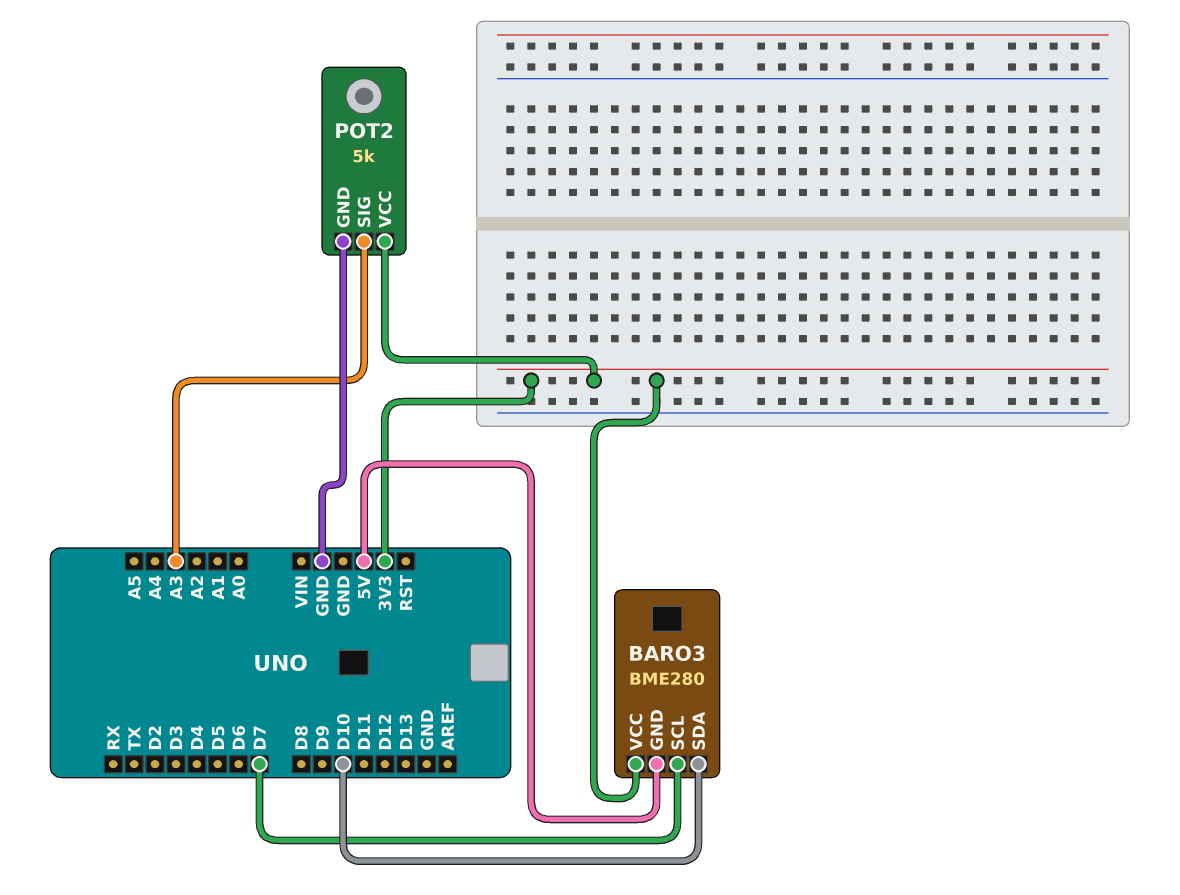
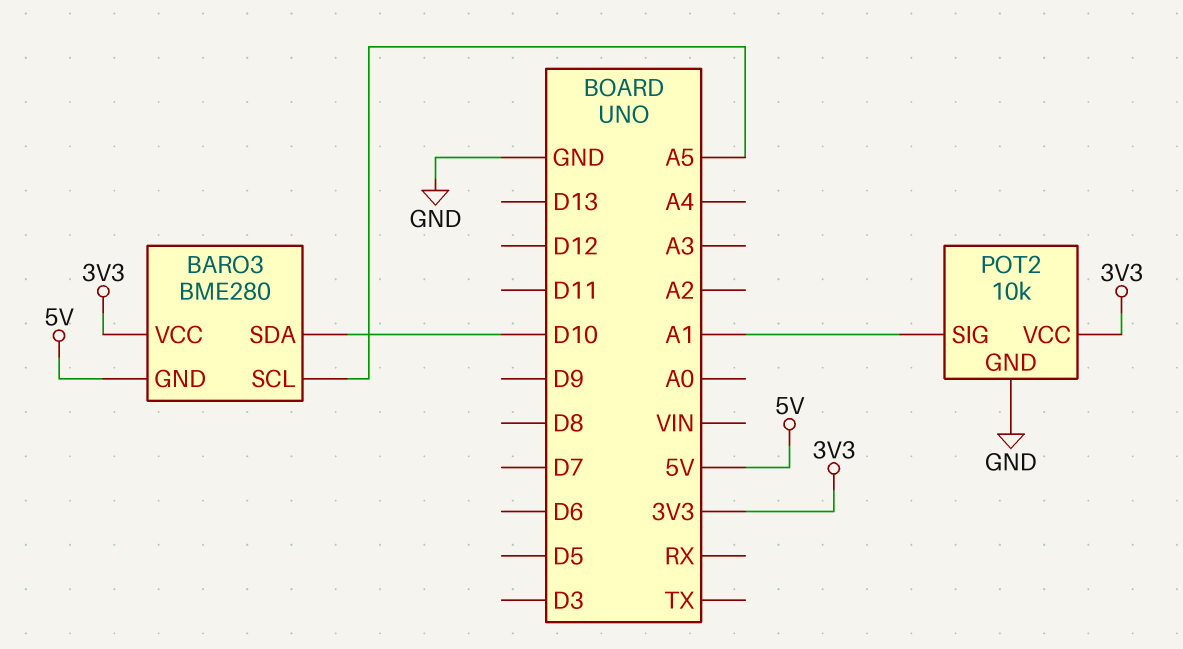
BARO3 pin SCL: D7 -> A5
POT2: 5k -> 10k
POT2 pin SIG: A3 -> A1

